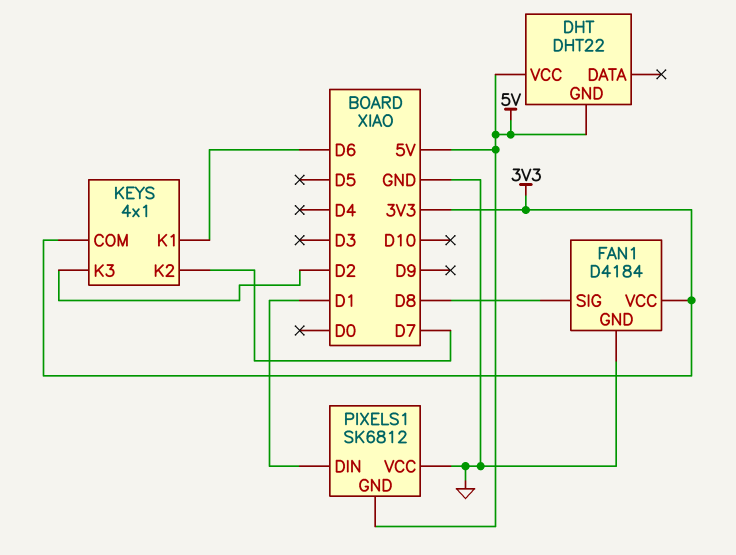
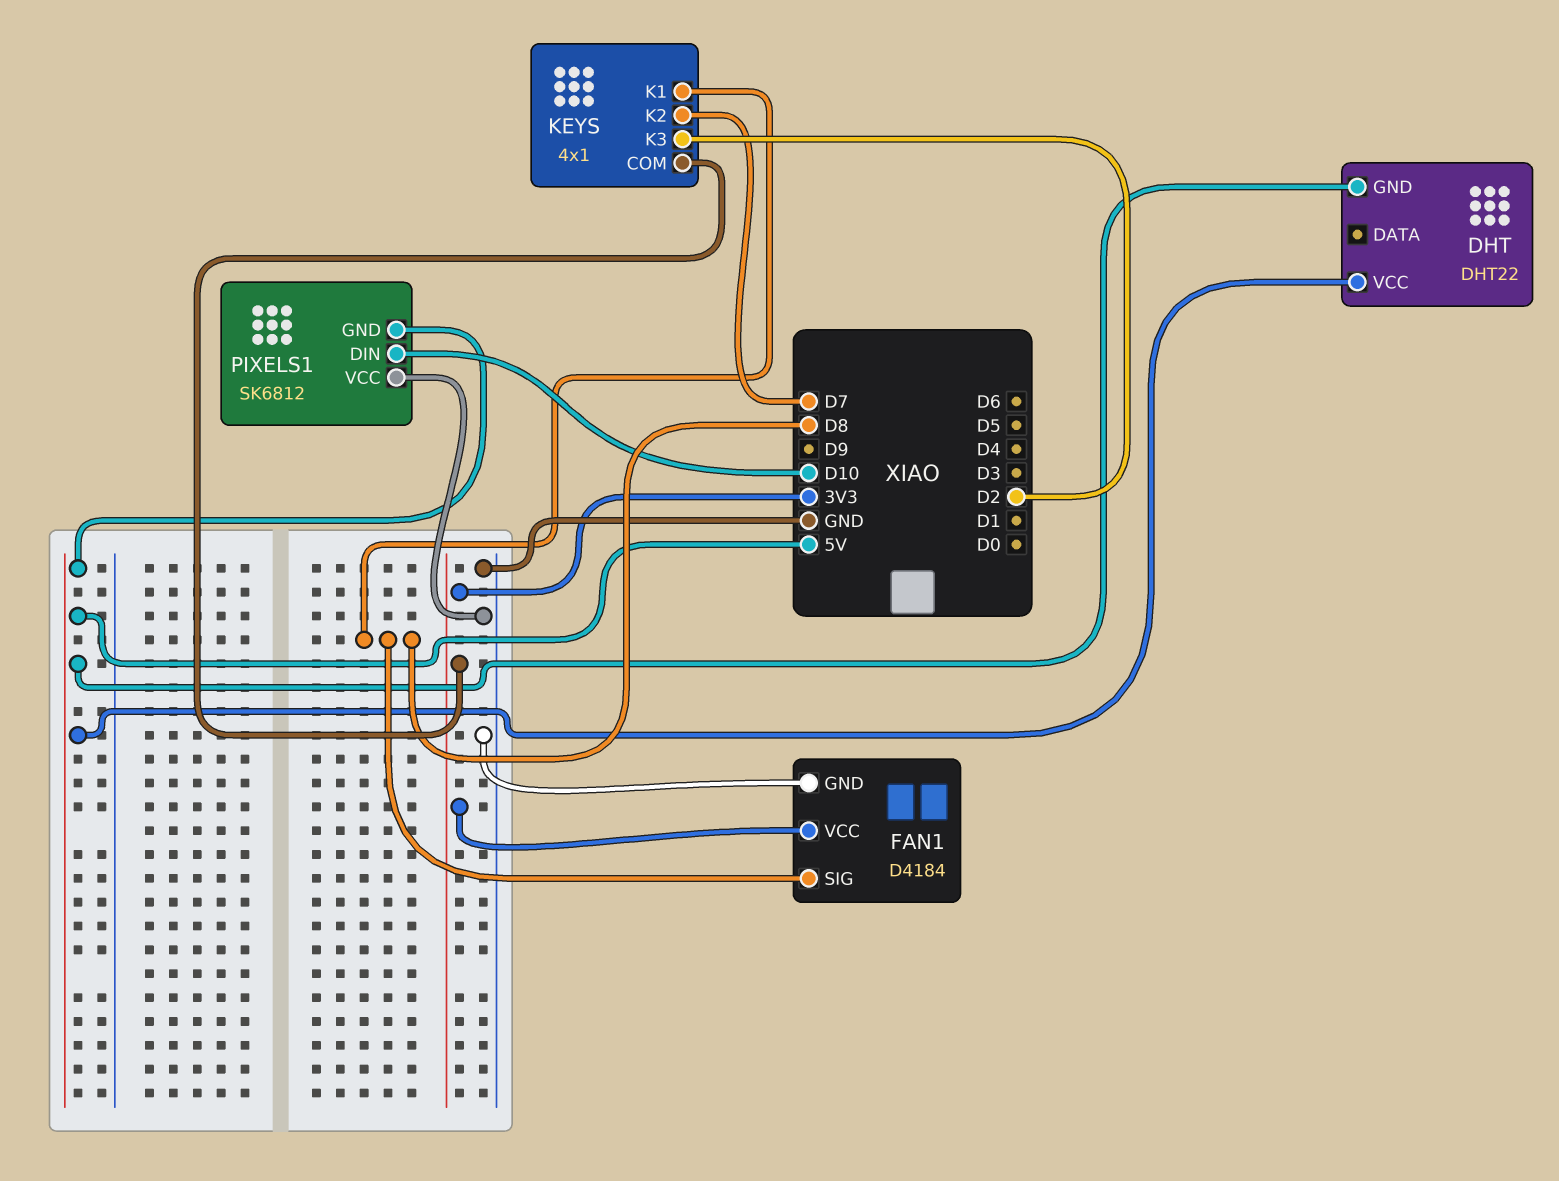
KEYS pin K1: D6 -> D8
PIXELS1 pin DIN: D1 -> D10

